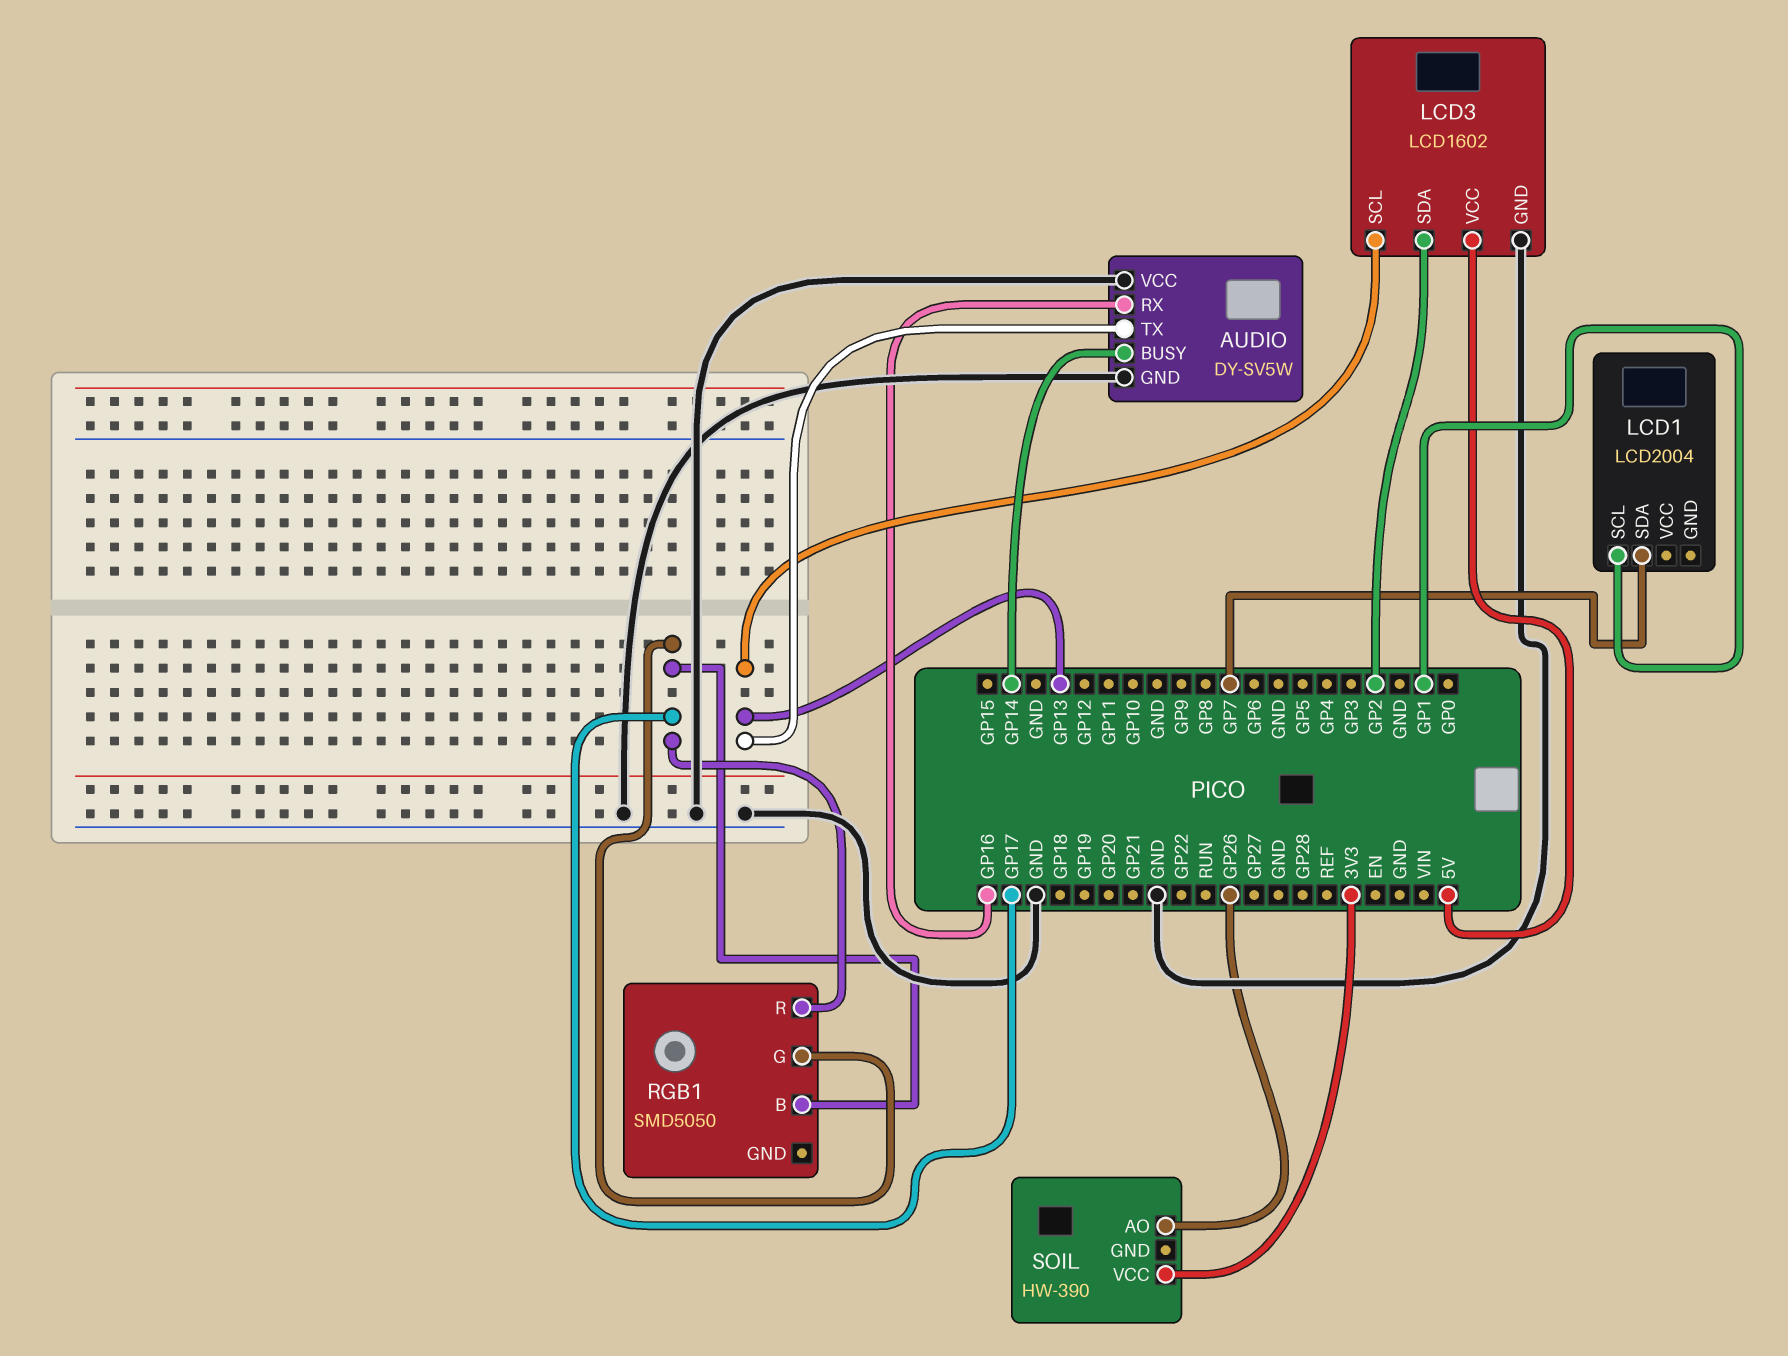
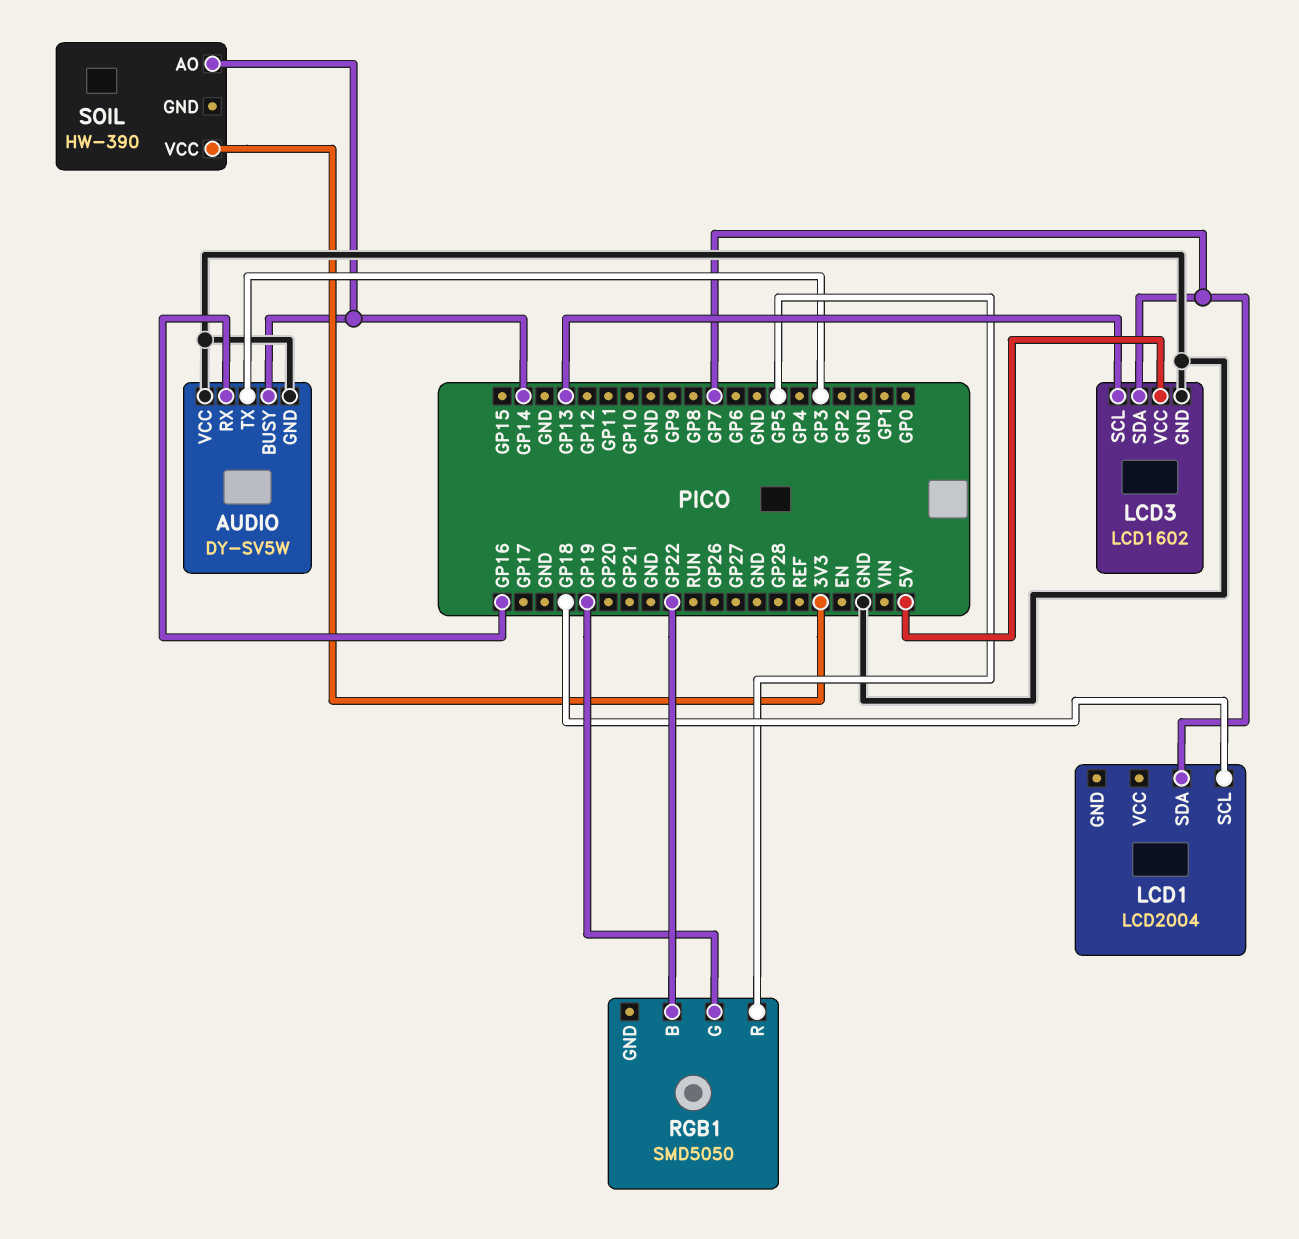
AUDIO pin TX: GP13 -> GP3
LCD1 pin SCL: GP1 -> GP18
LCD3 pin SDA: GP2 -> GP7
RGB1 pin B: GP17 -> GP22
RGB1 pin G: GP17 -> GP19
RGB1 pin R: GP17 -> GP5
SOIL pin AO: GP26 -> GP14

